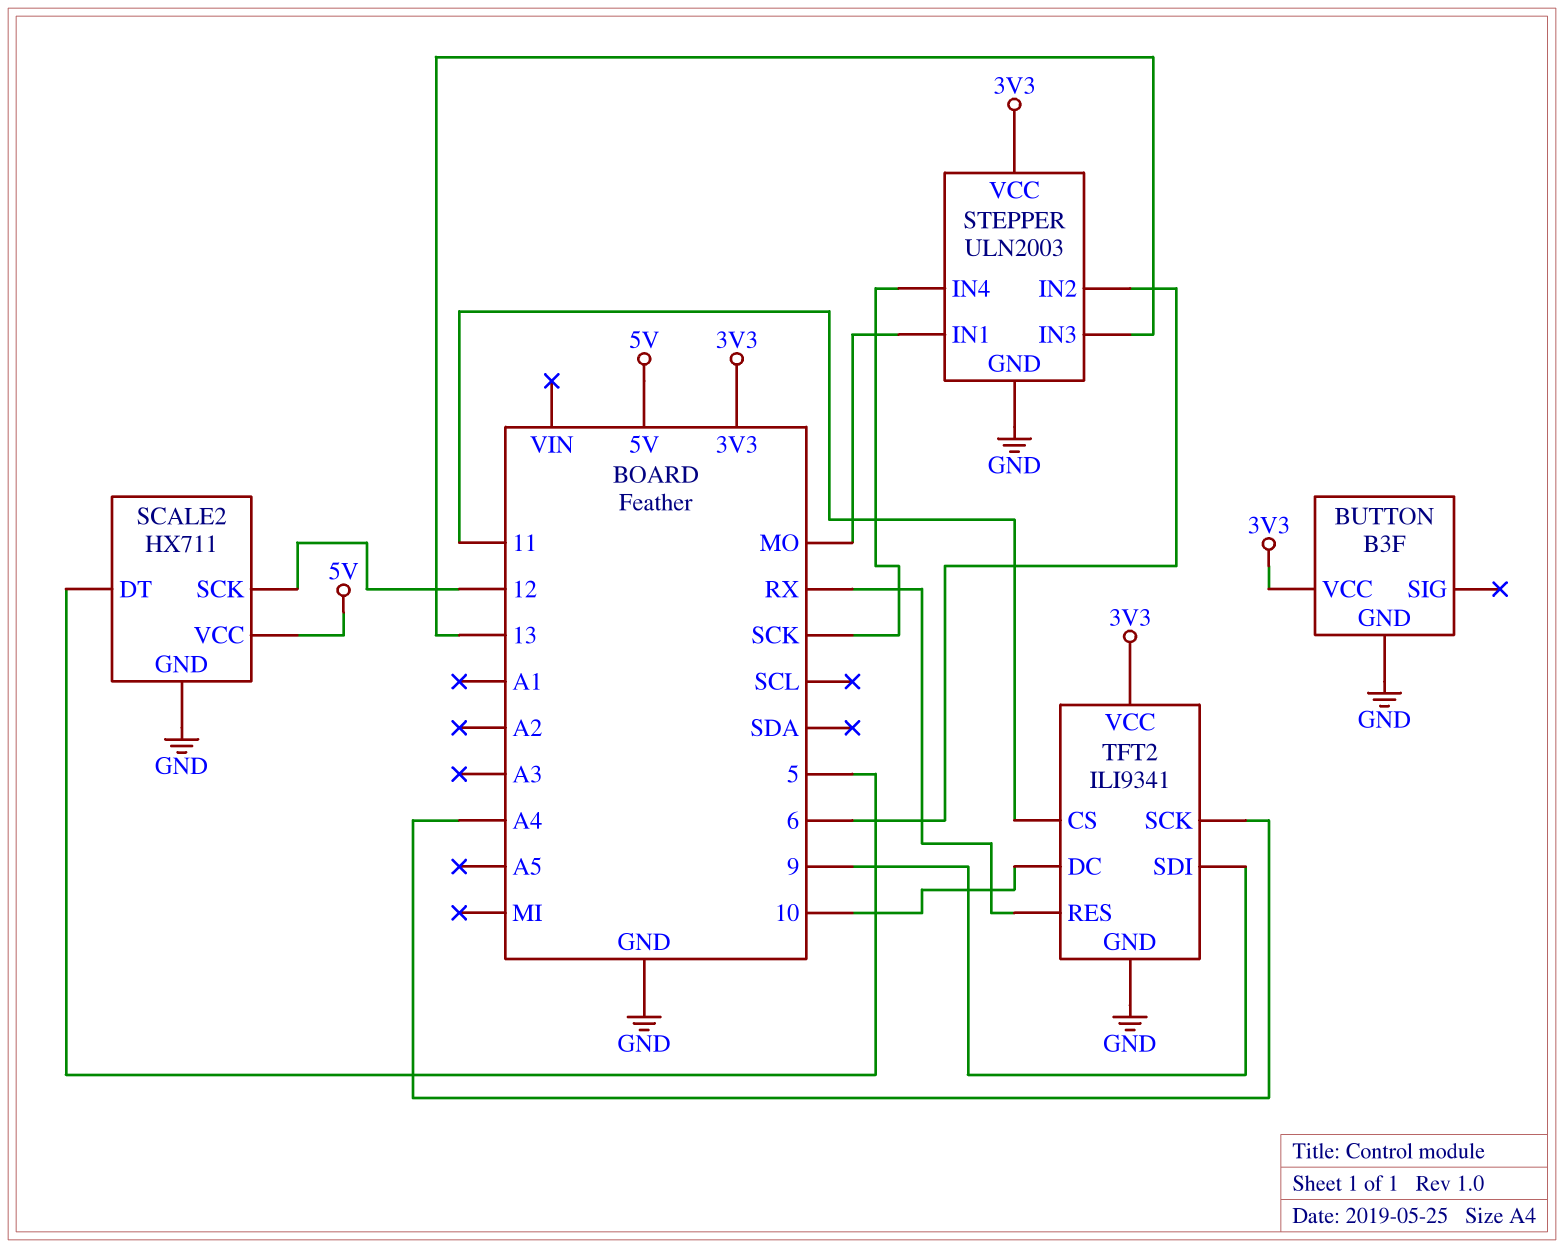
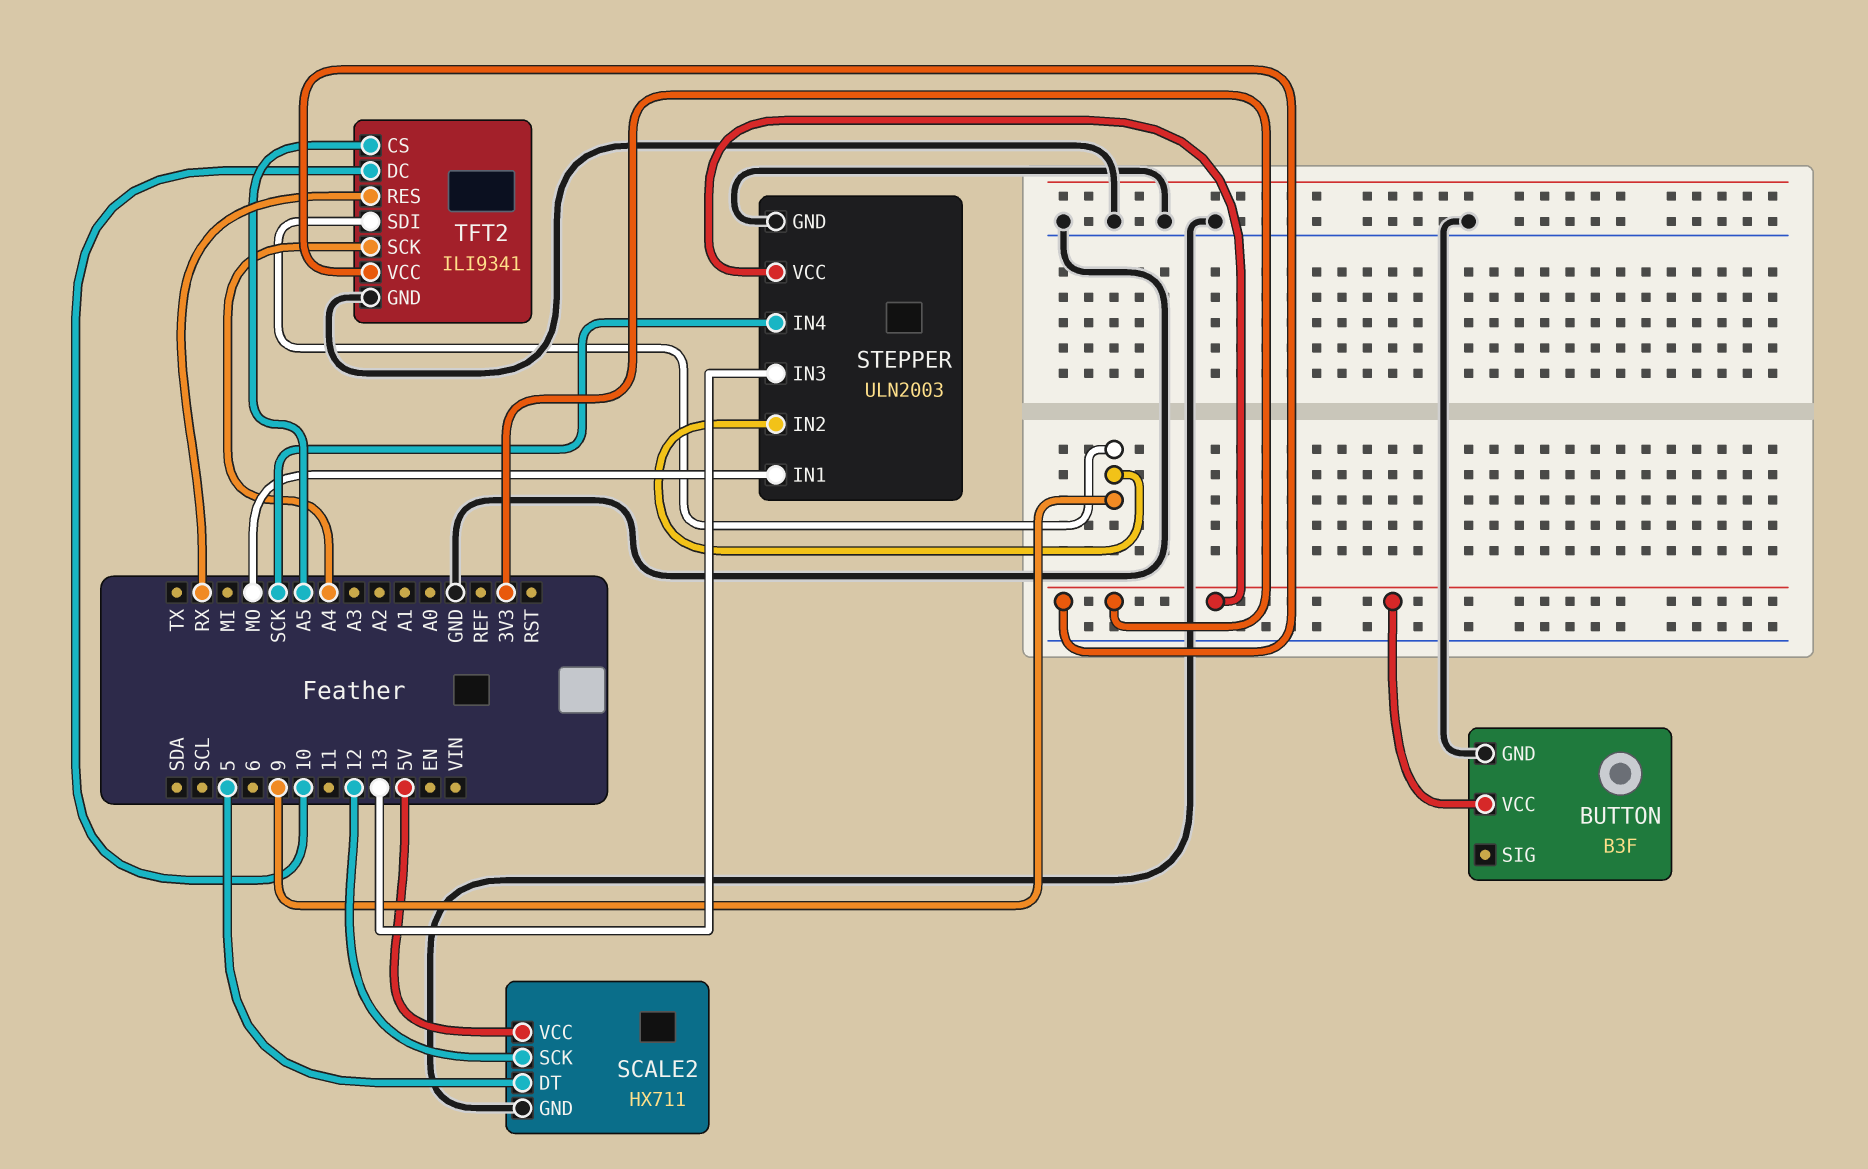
STEPPER pin IN2: 6 -> 9
TFT2 pin CS: 11 -> A5

